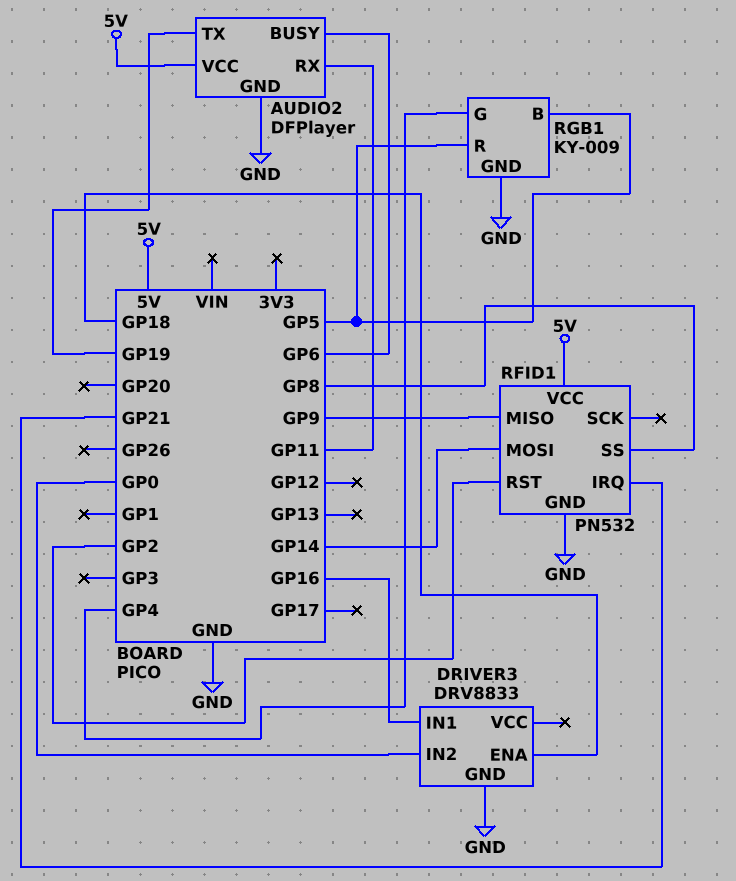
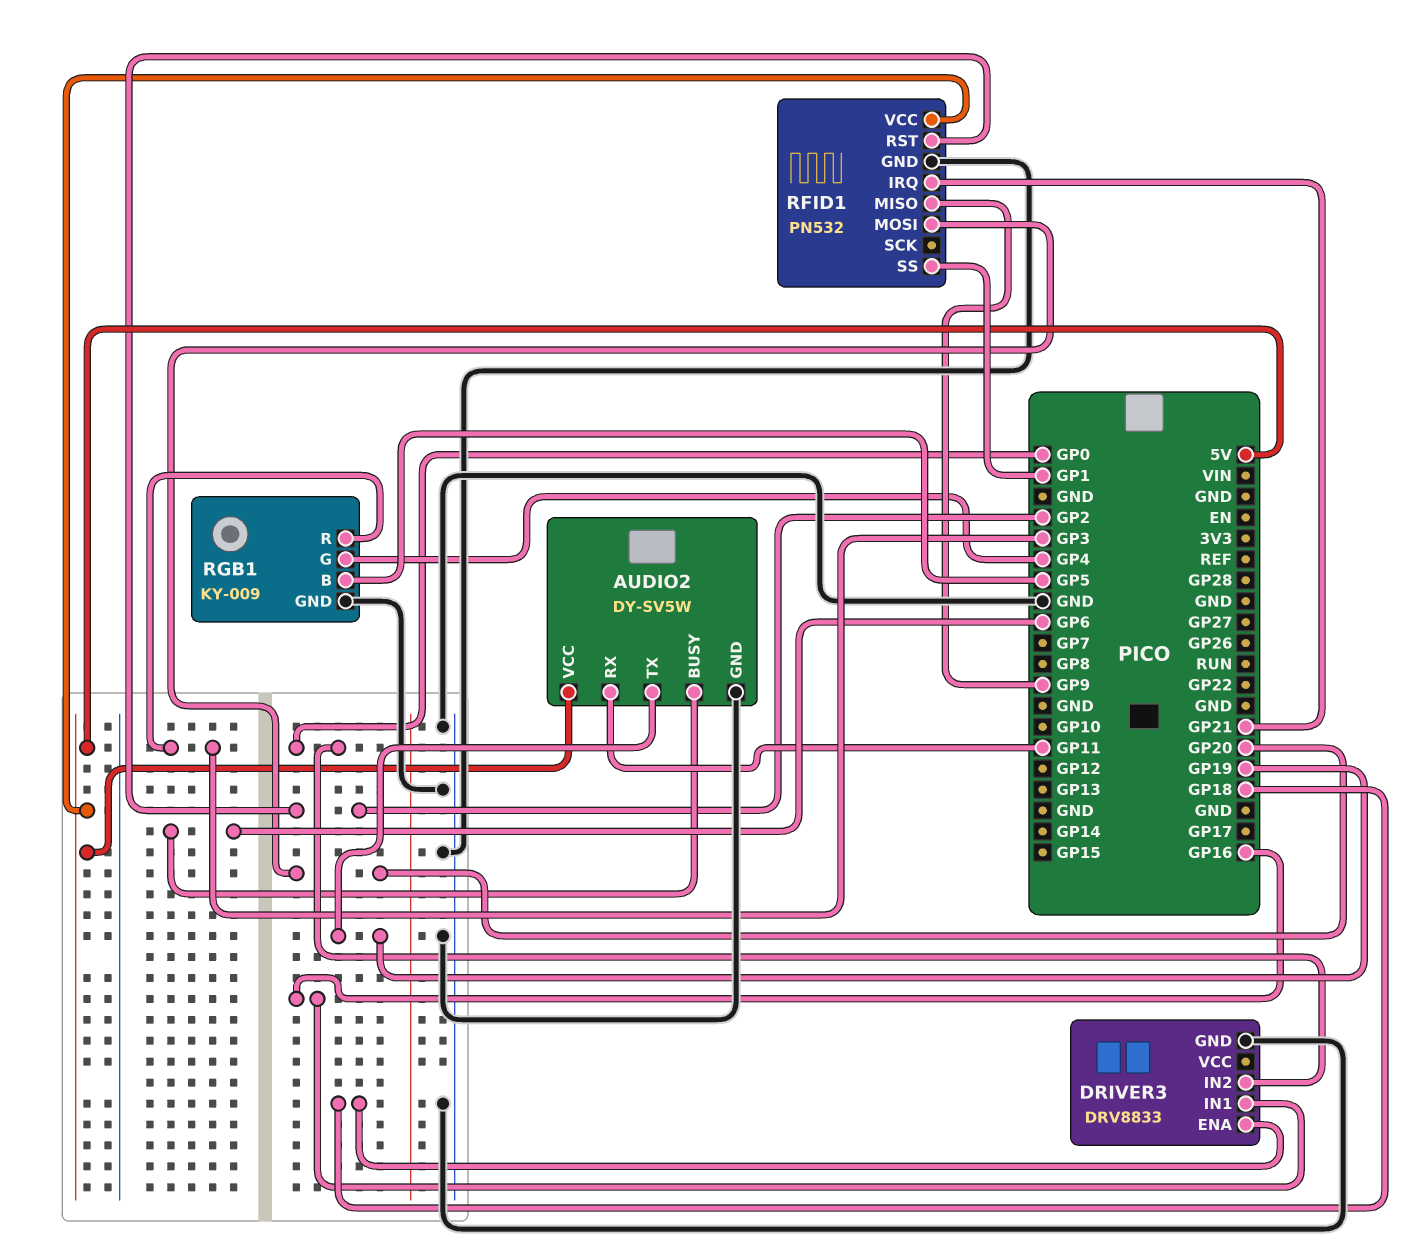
AUDIO2: DFPlayer -> DY-SV5W
RFID1 pin MOSI: GP14 -> GP20
RFID1 pin SS: GP8 -> GP1
RGB1 pin R: GP5 -> GP3

